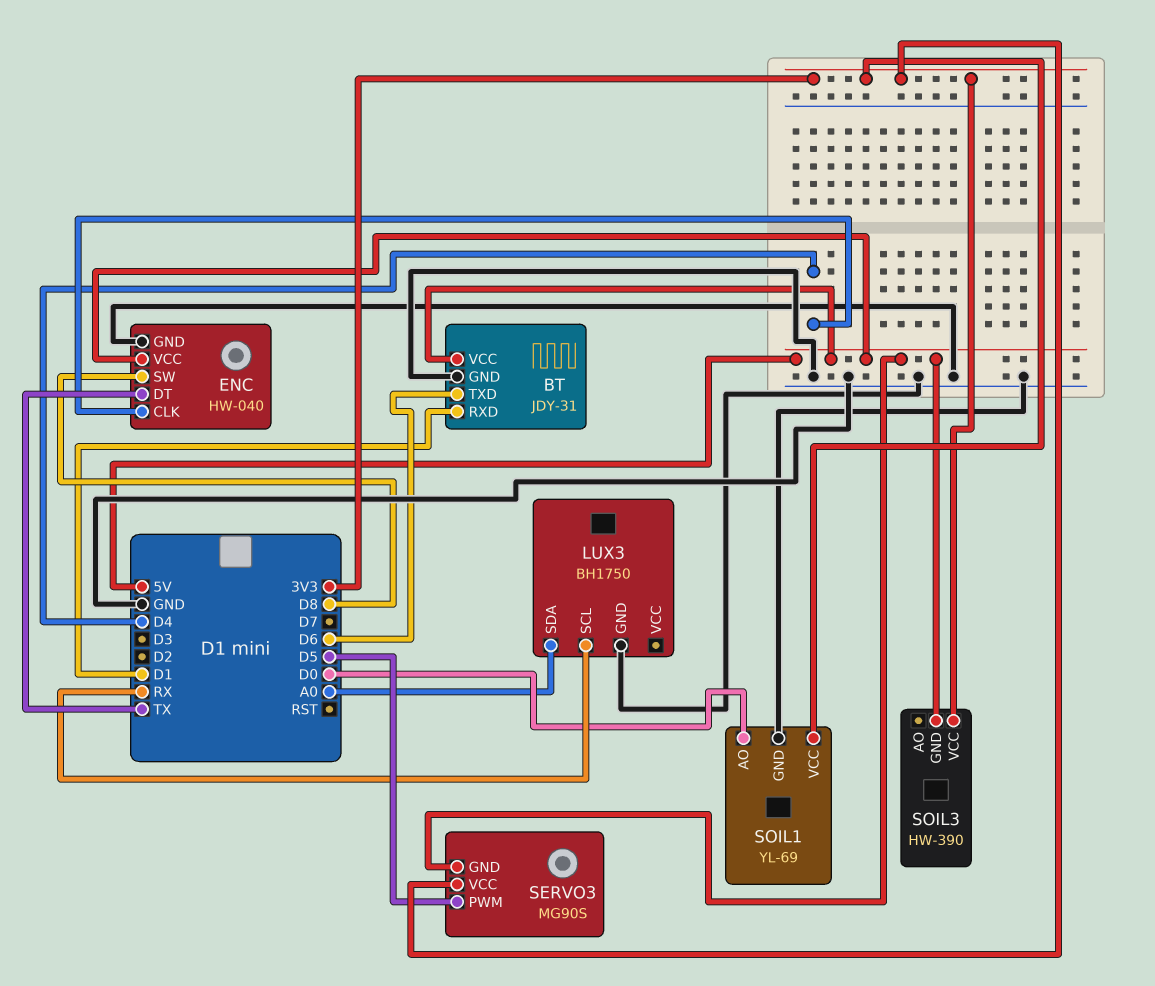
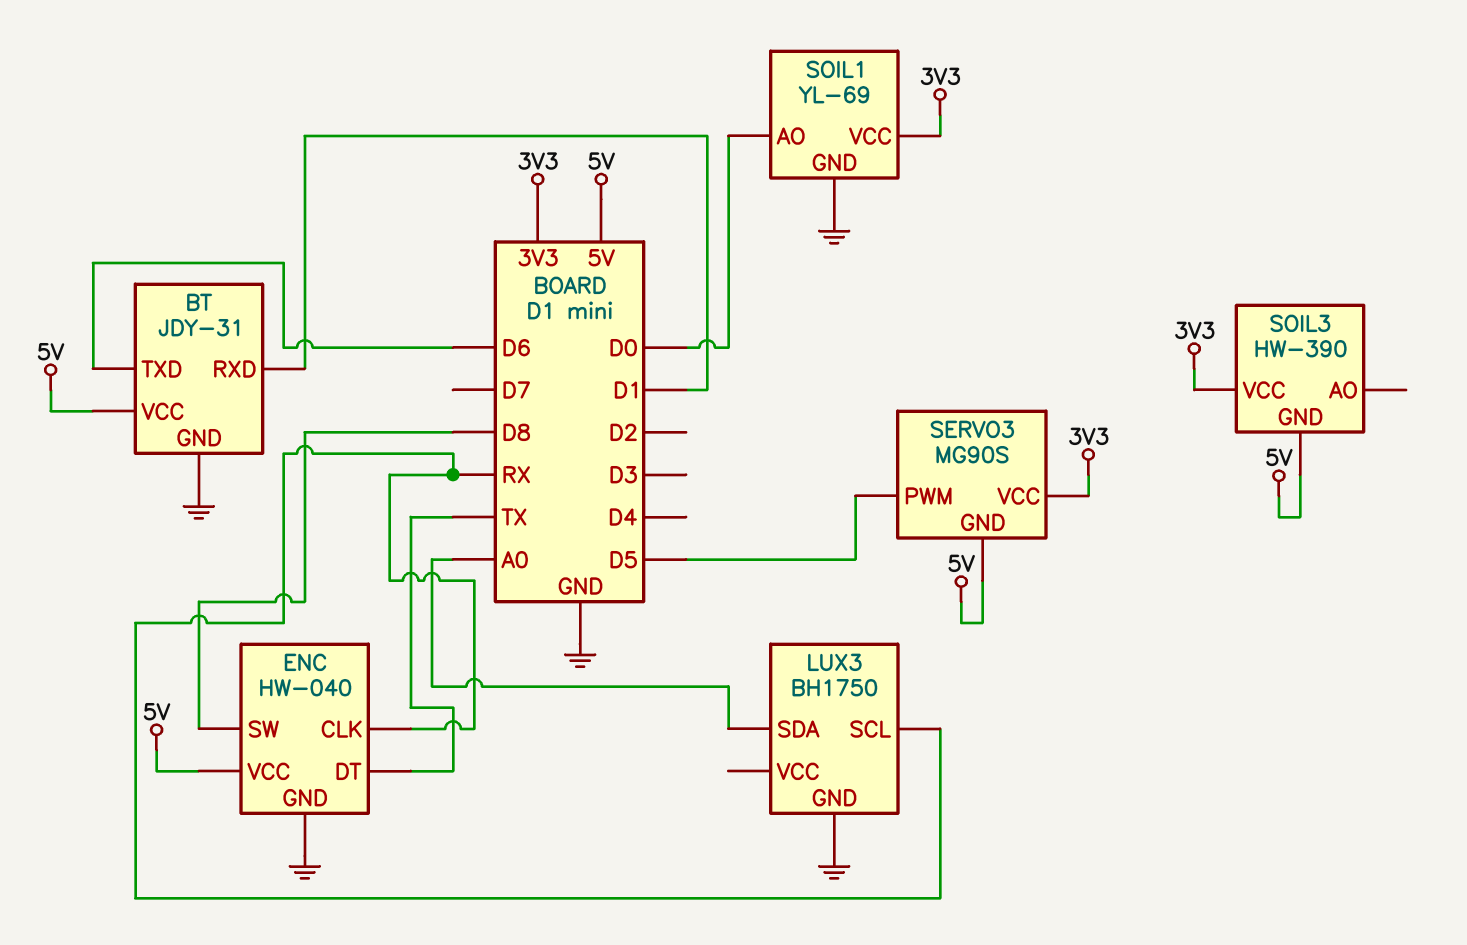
ENC pin CLK: D4 -> RX

